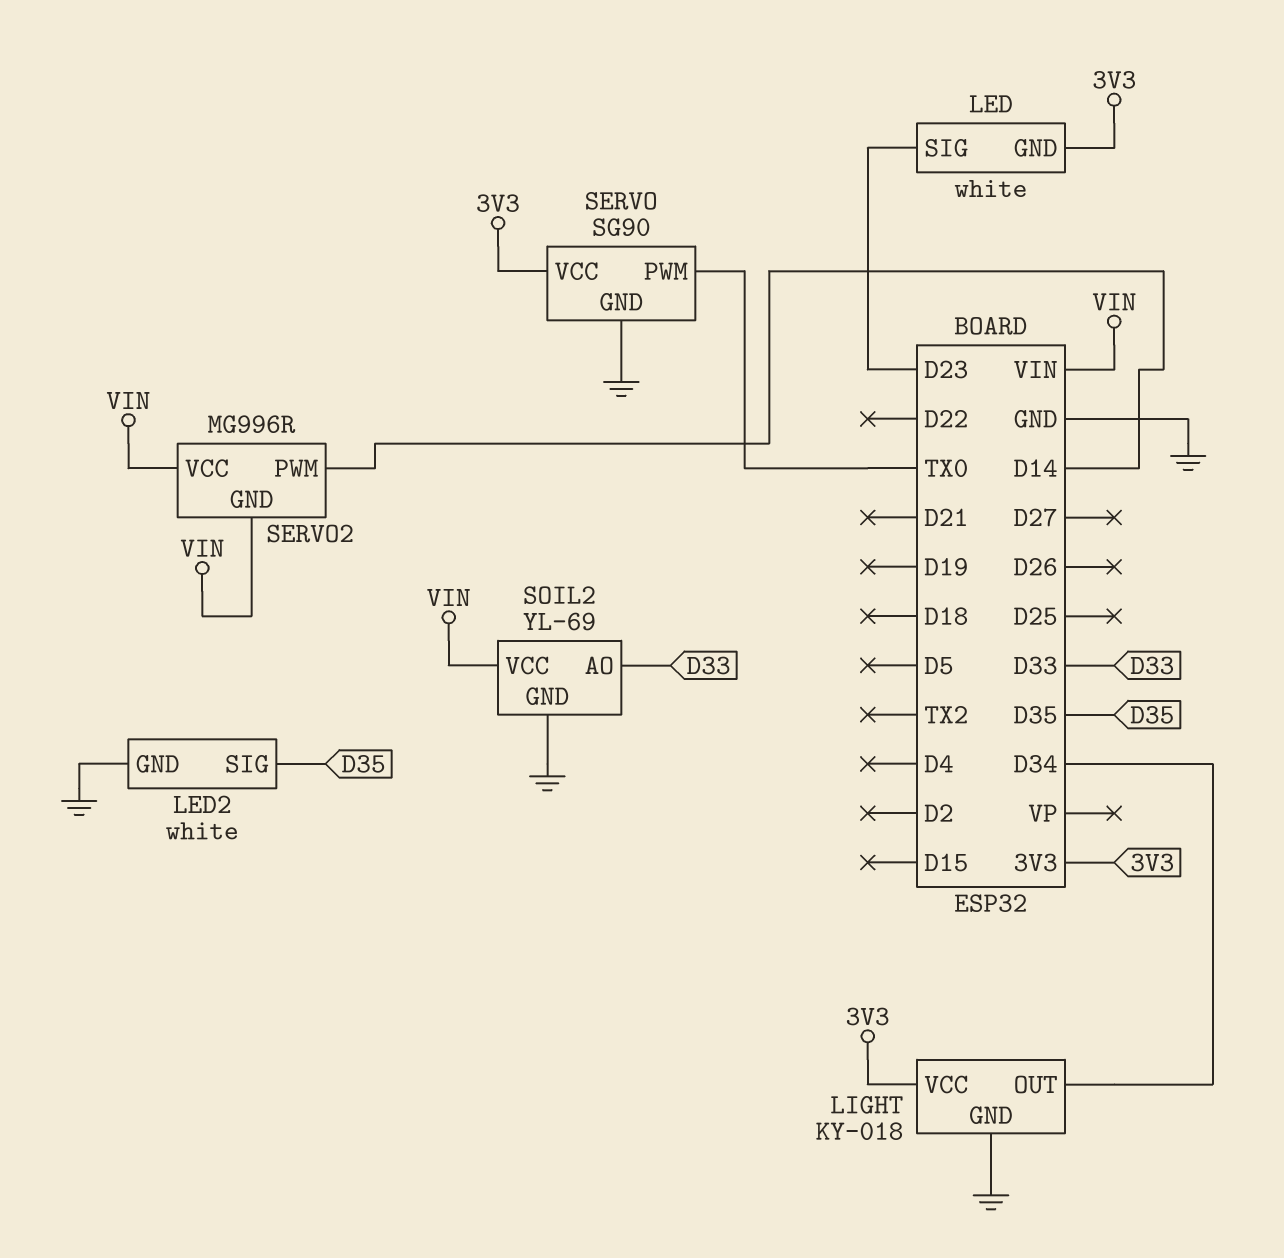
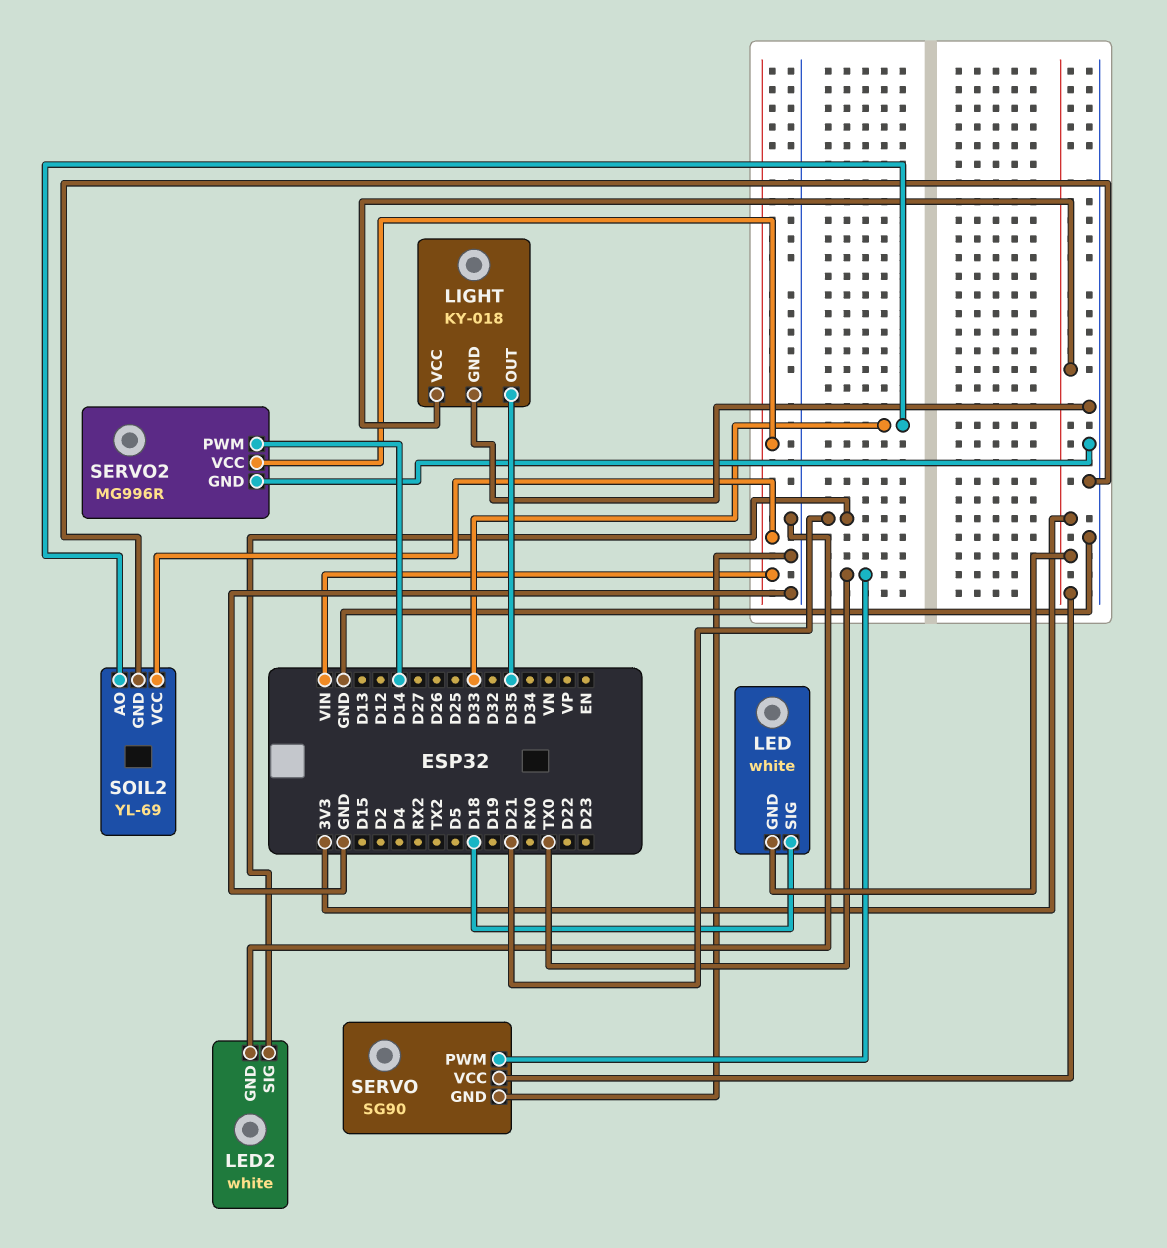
LED pin SIG: D23 -> D18
LED2 pin SIG: D35 -> D21
LIGHT pin OUT: D34 -> D35
SERVO2 pin GND: VIN -> GND

